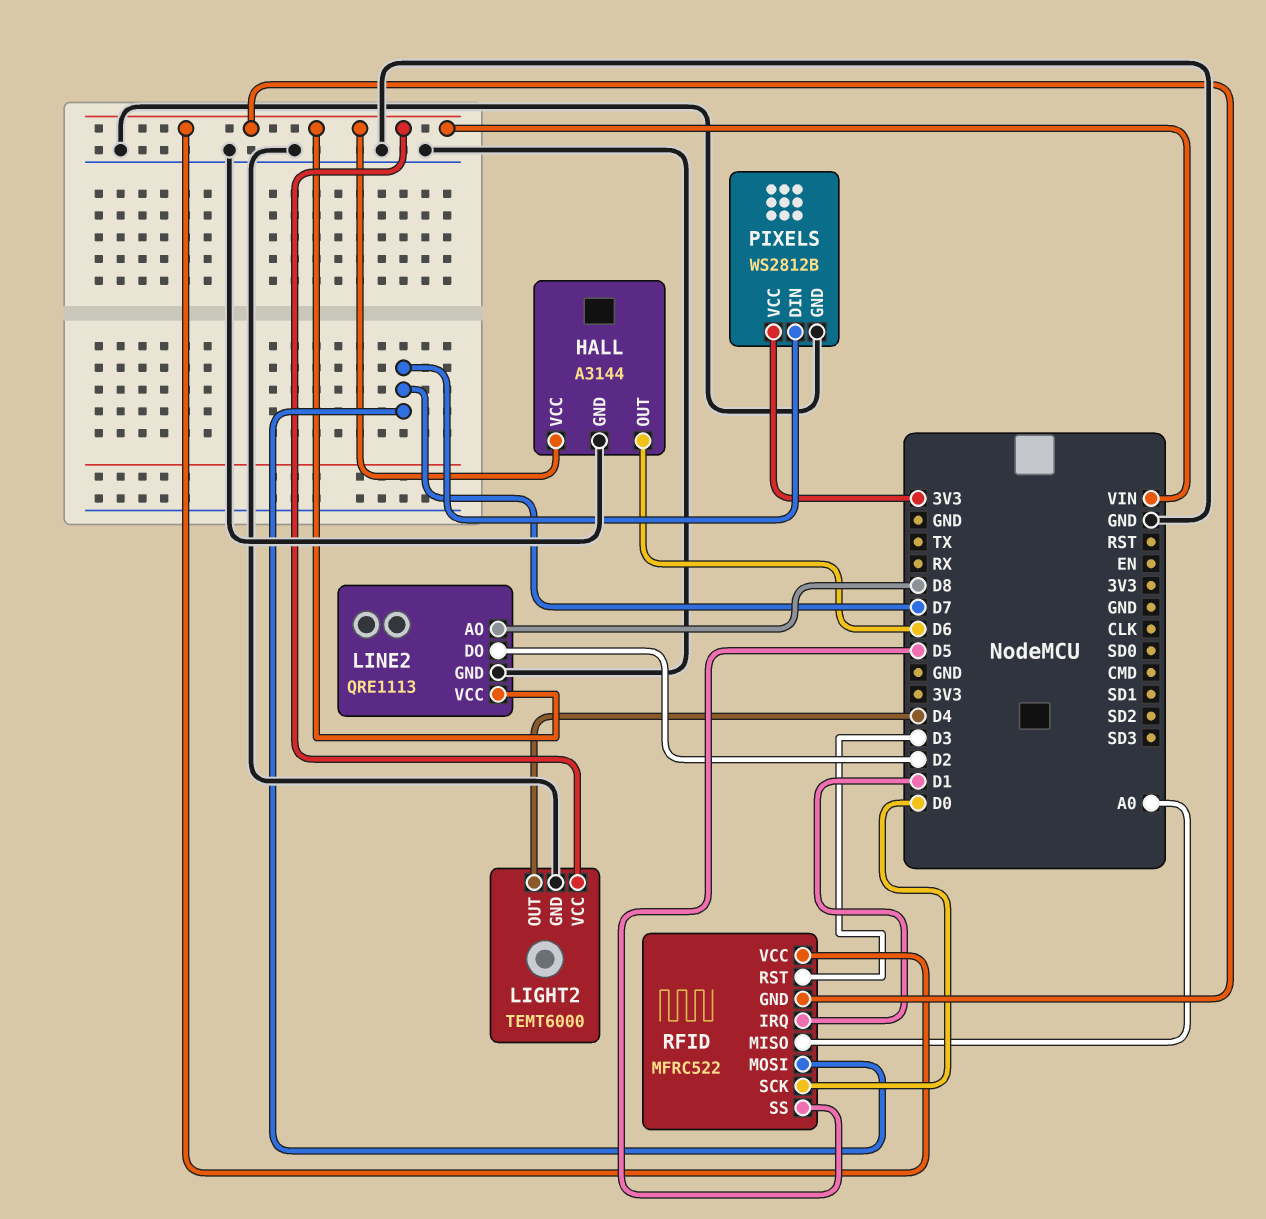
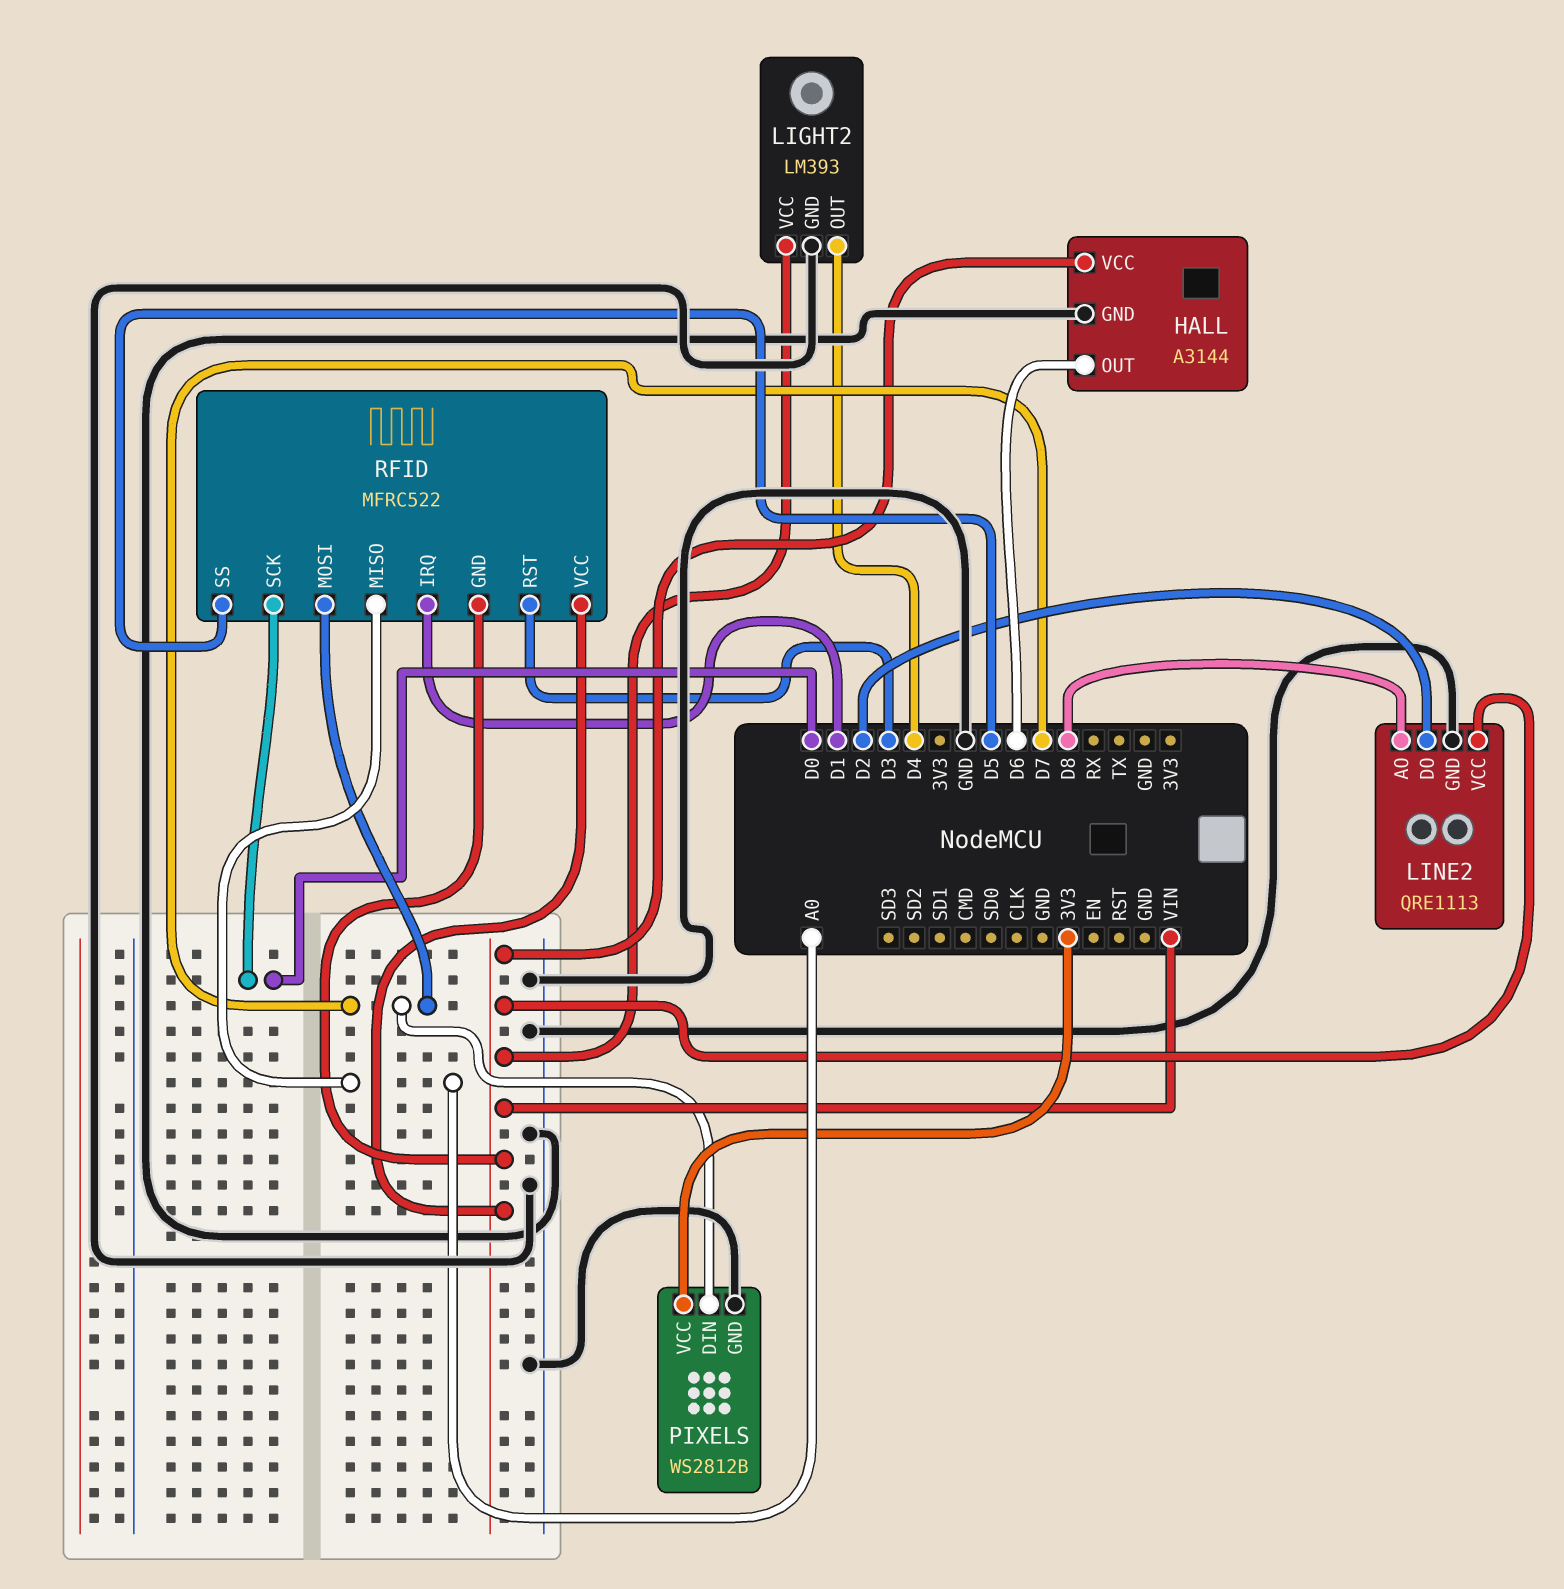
LIGHT2: TEMT6000 -> LM393

